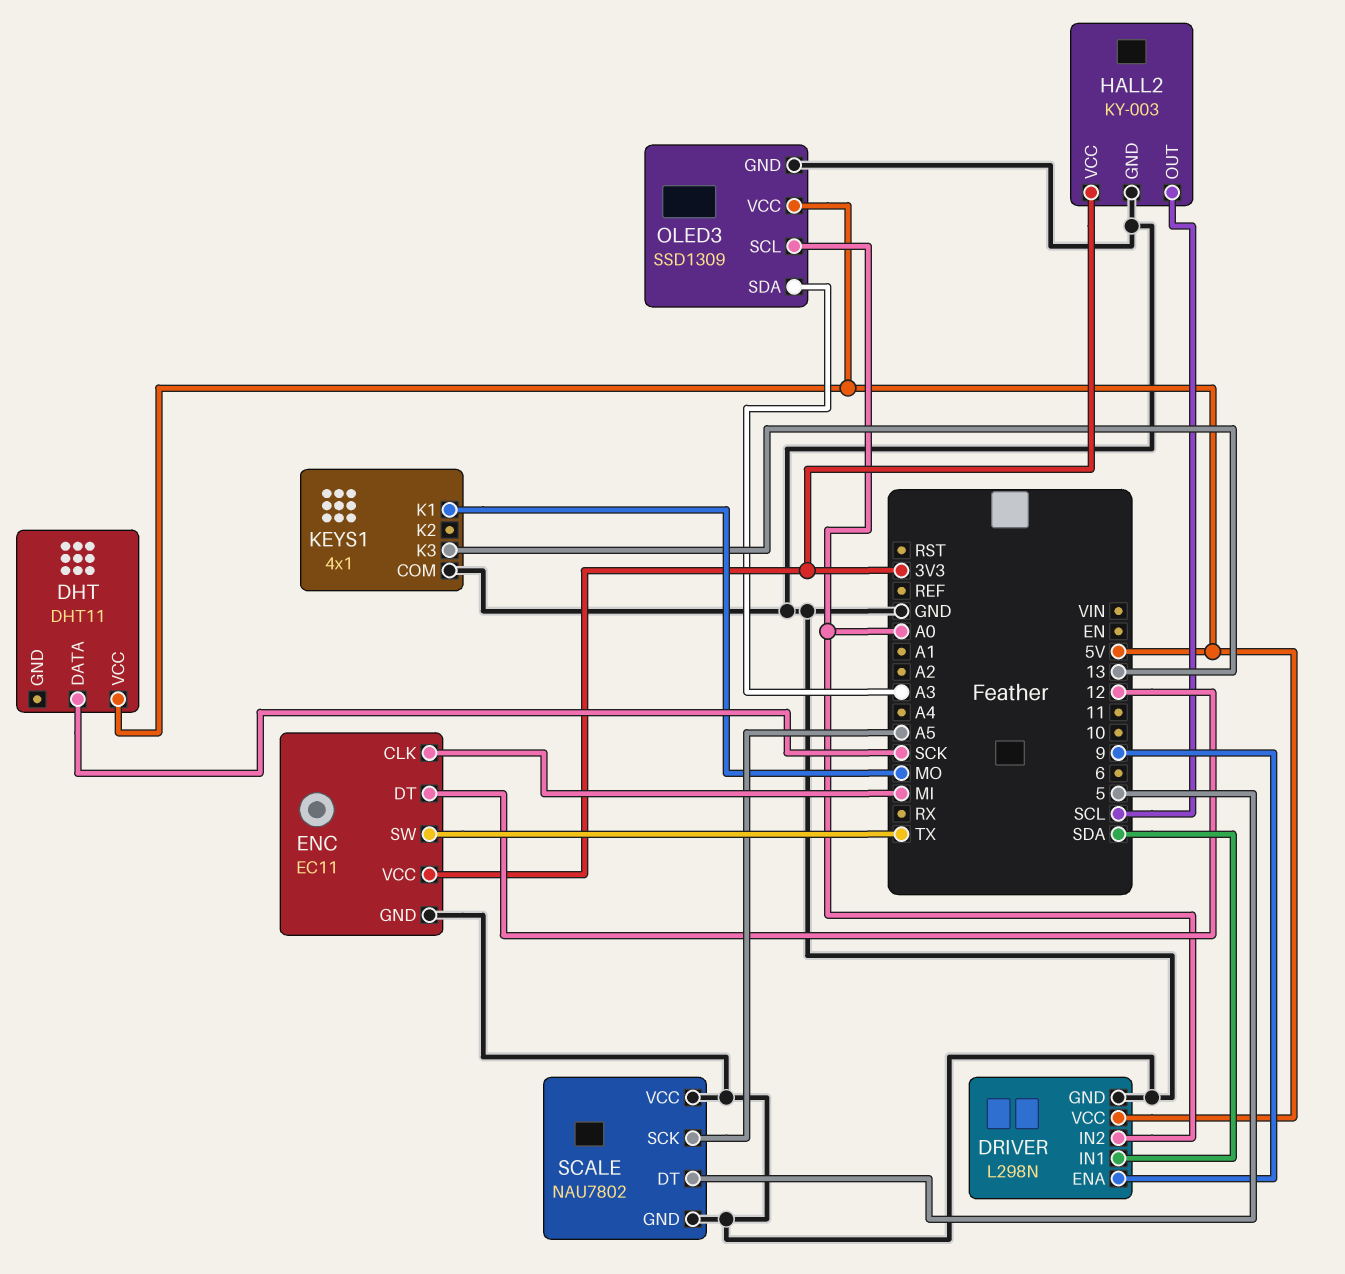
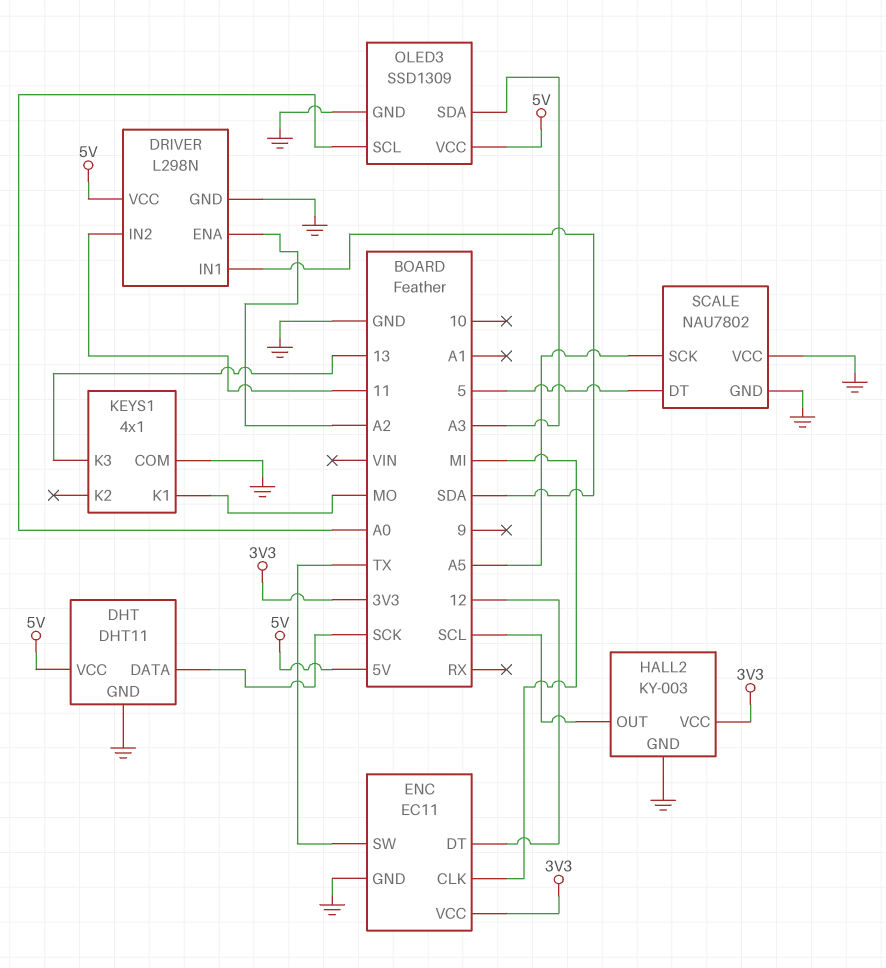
DHT pin GND: none -> GND
DRIVER pin ENA: 9 -> A2
DRIVER pin IN2: A0 -> 11

